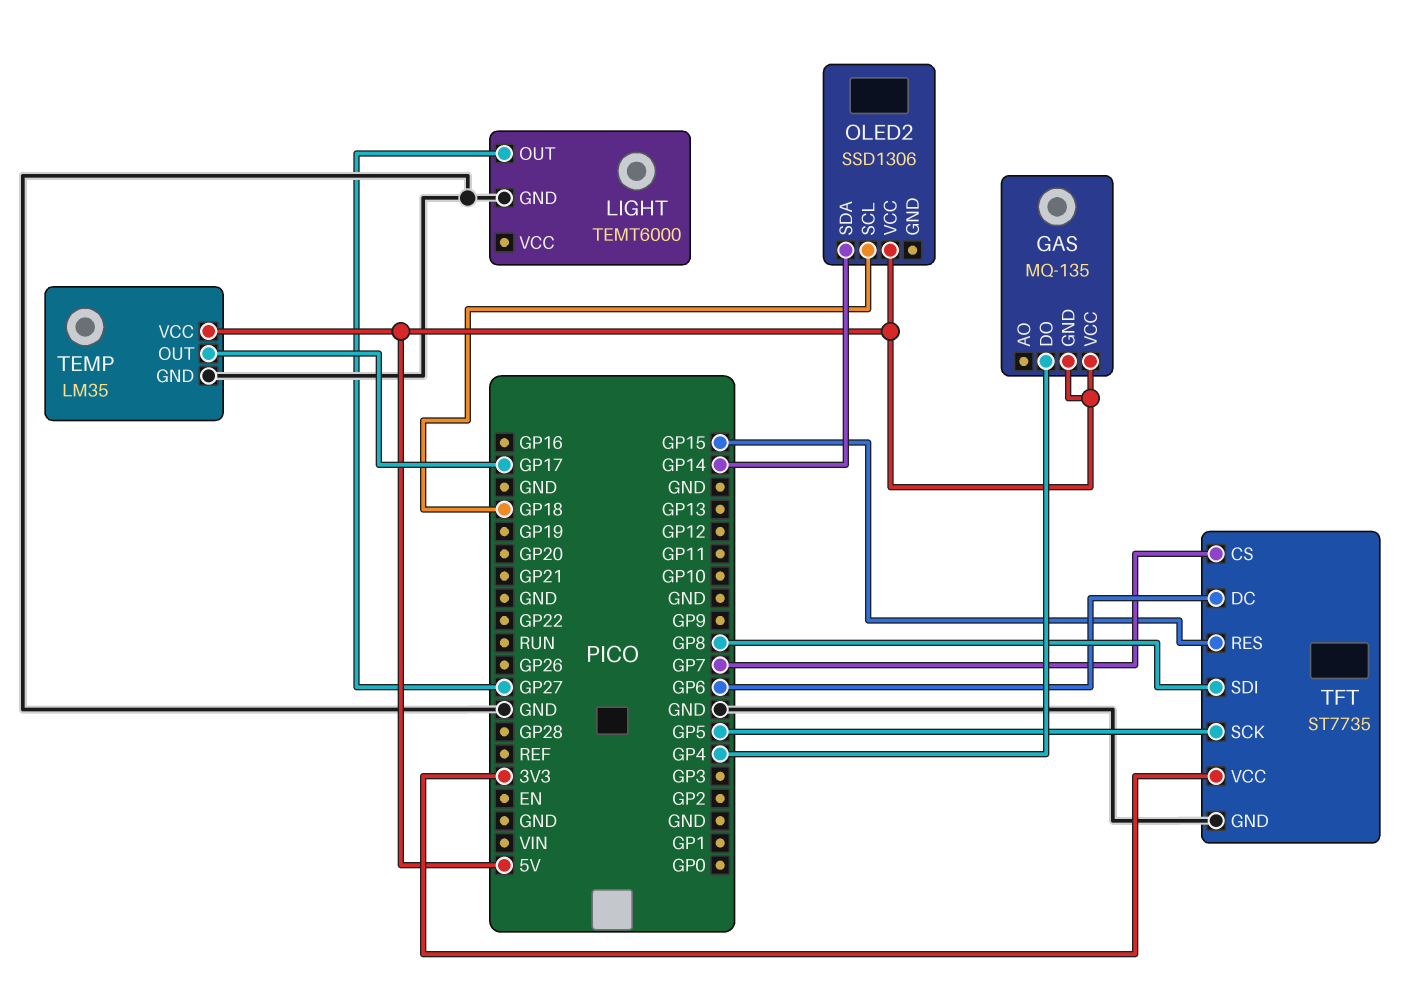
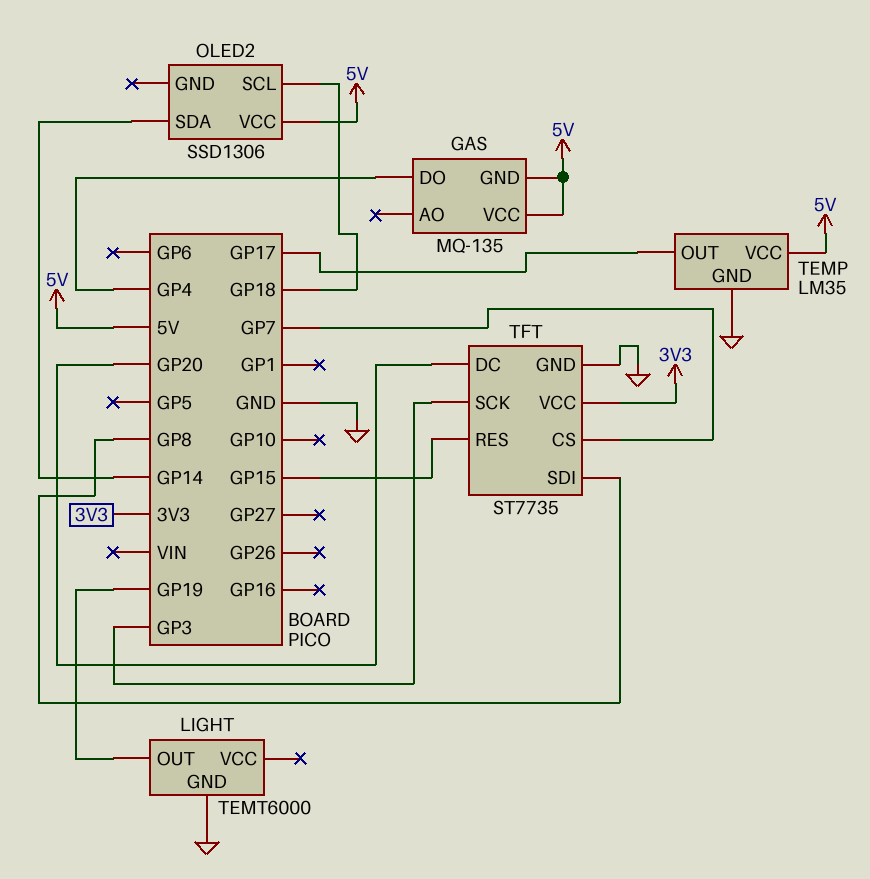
LIGHT pin OUT: GP27 -> GP19
TFT pin DC: GP6 -> GP20
TFT pin SCK: GP5 -> GP3

